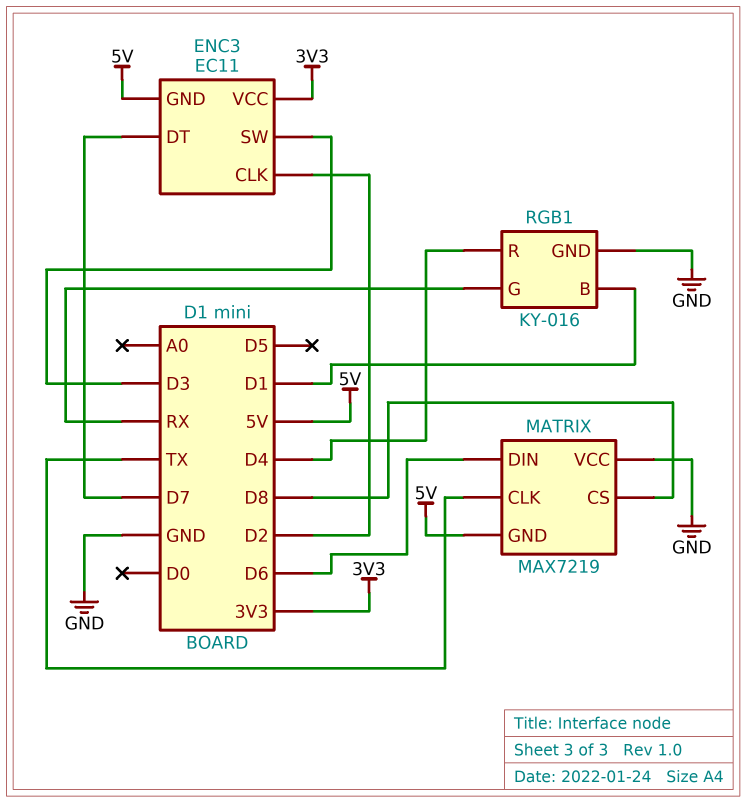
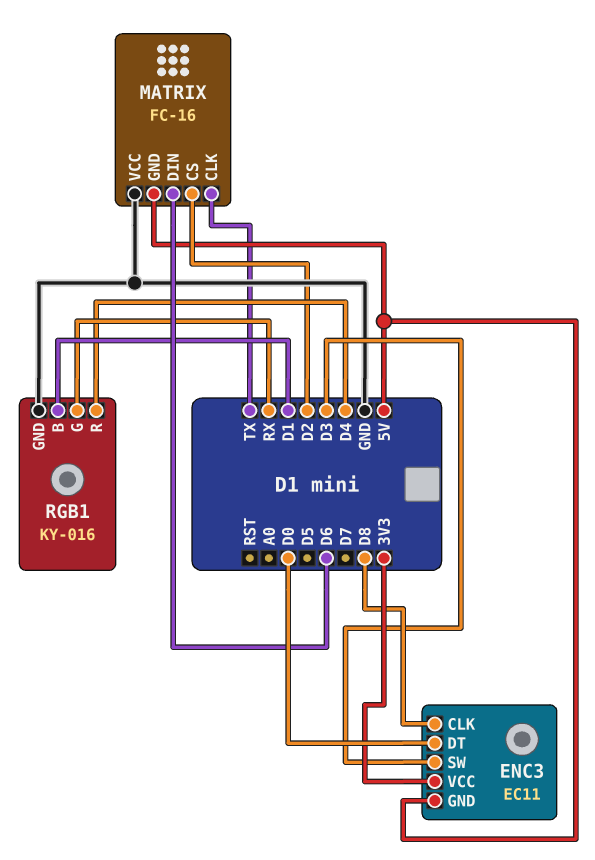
ENC3 pin CLK: D2 -> D8
ENC3 pin DT: D7 -> D0
MATRIX: MAX7219 -> FC-16
MATRIX pin CS: D8 -> D2

